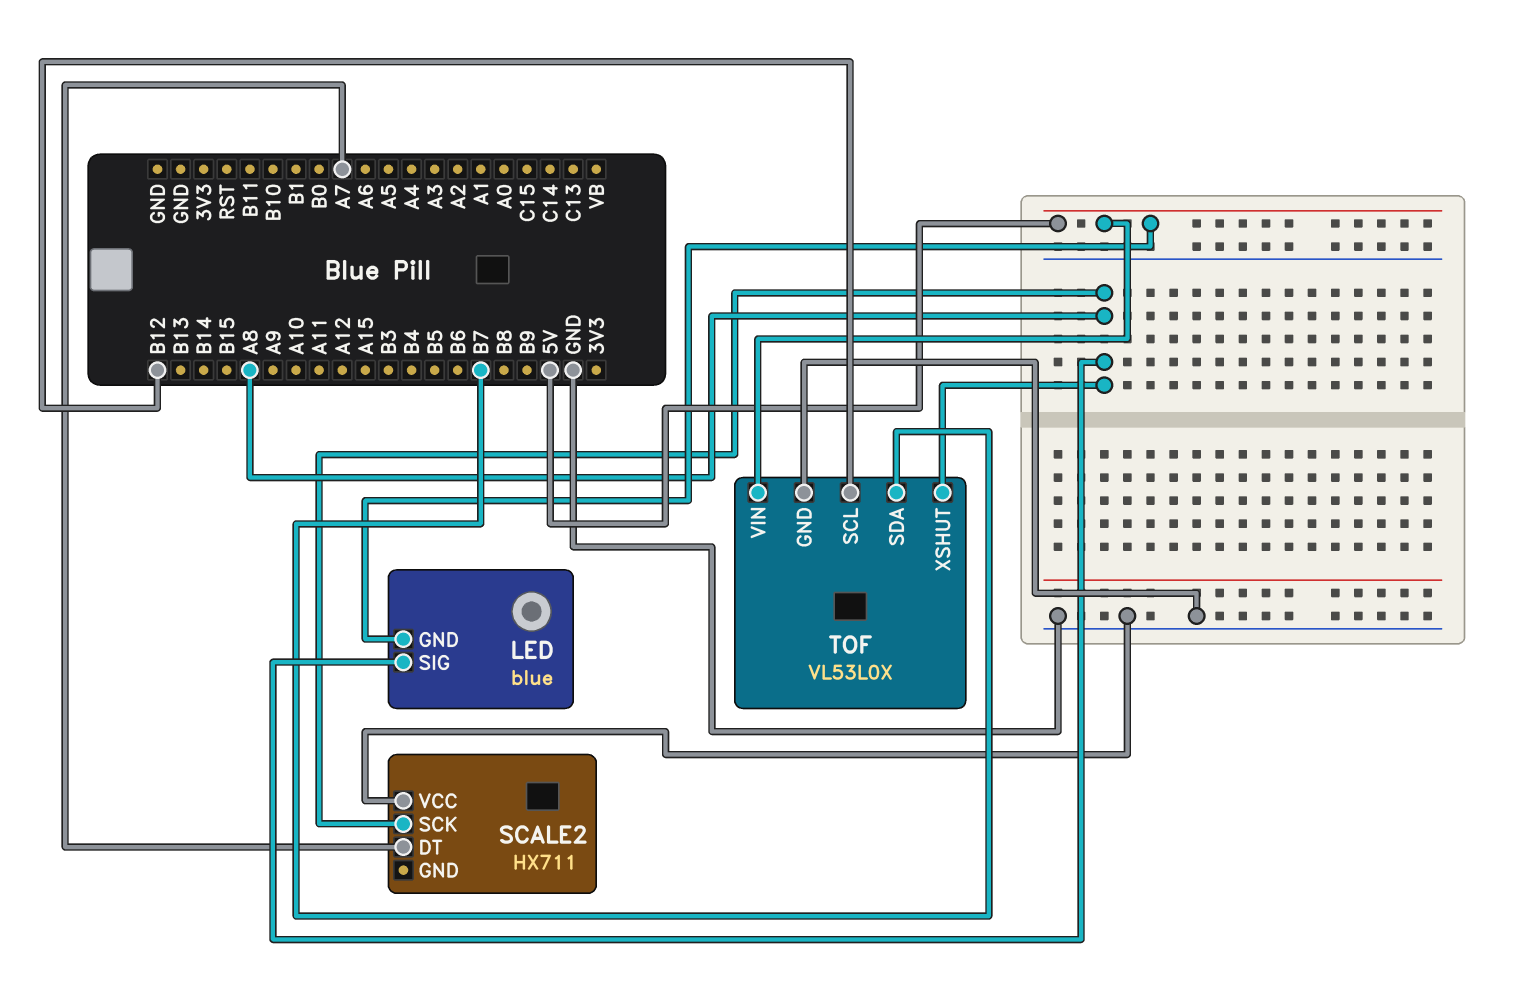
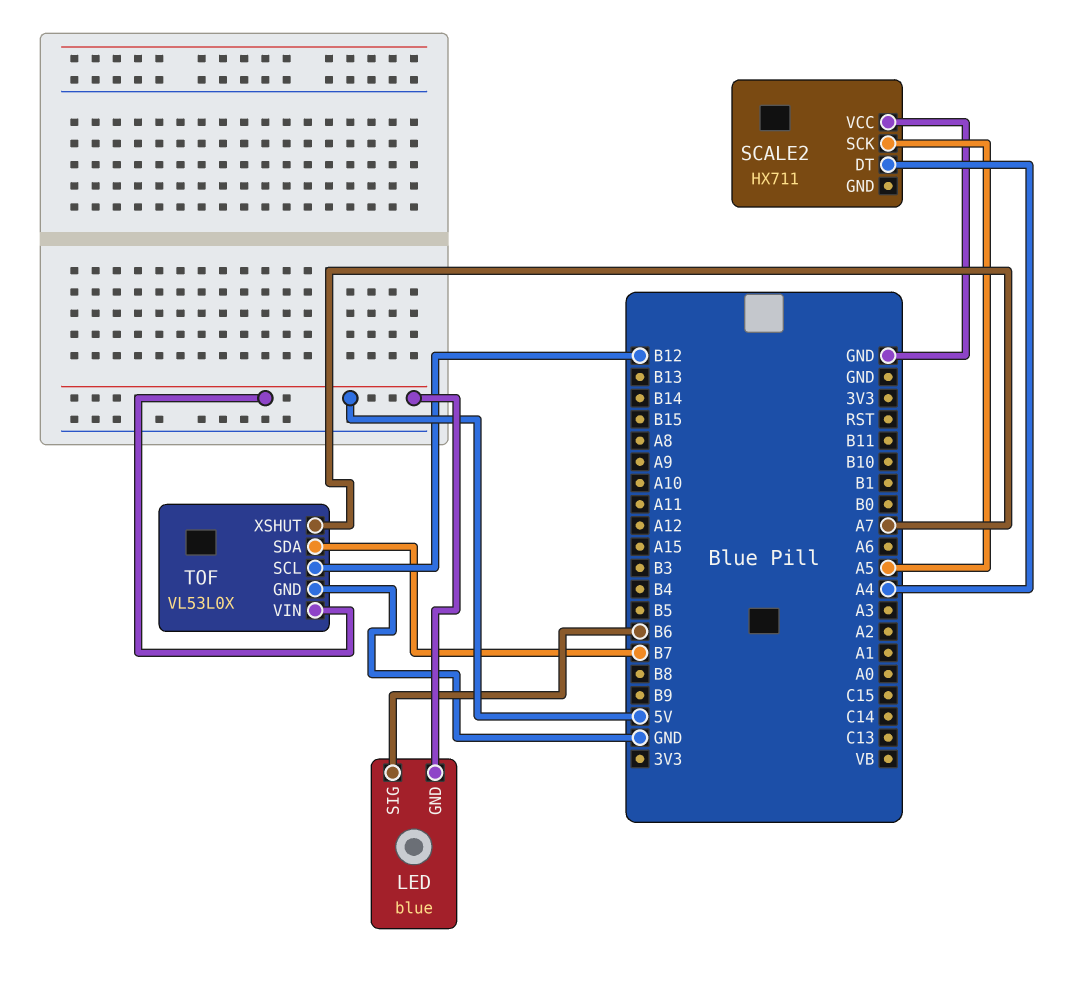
LED pin SIG: A8 -> B6
SCALE2 pin DT: A7 -> A4
SCALE2 pin SCK: A8 -> A5
TOF pin XSHUT: A8 -> A7

